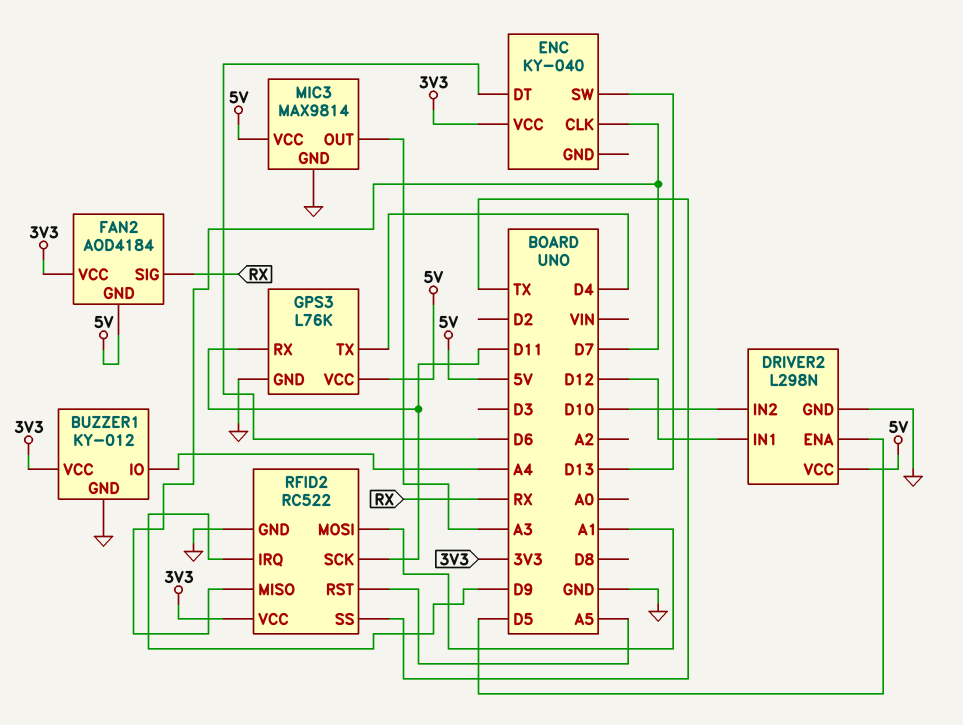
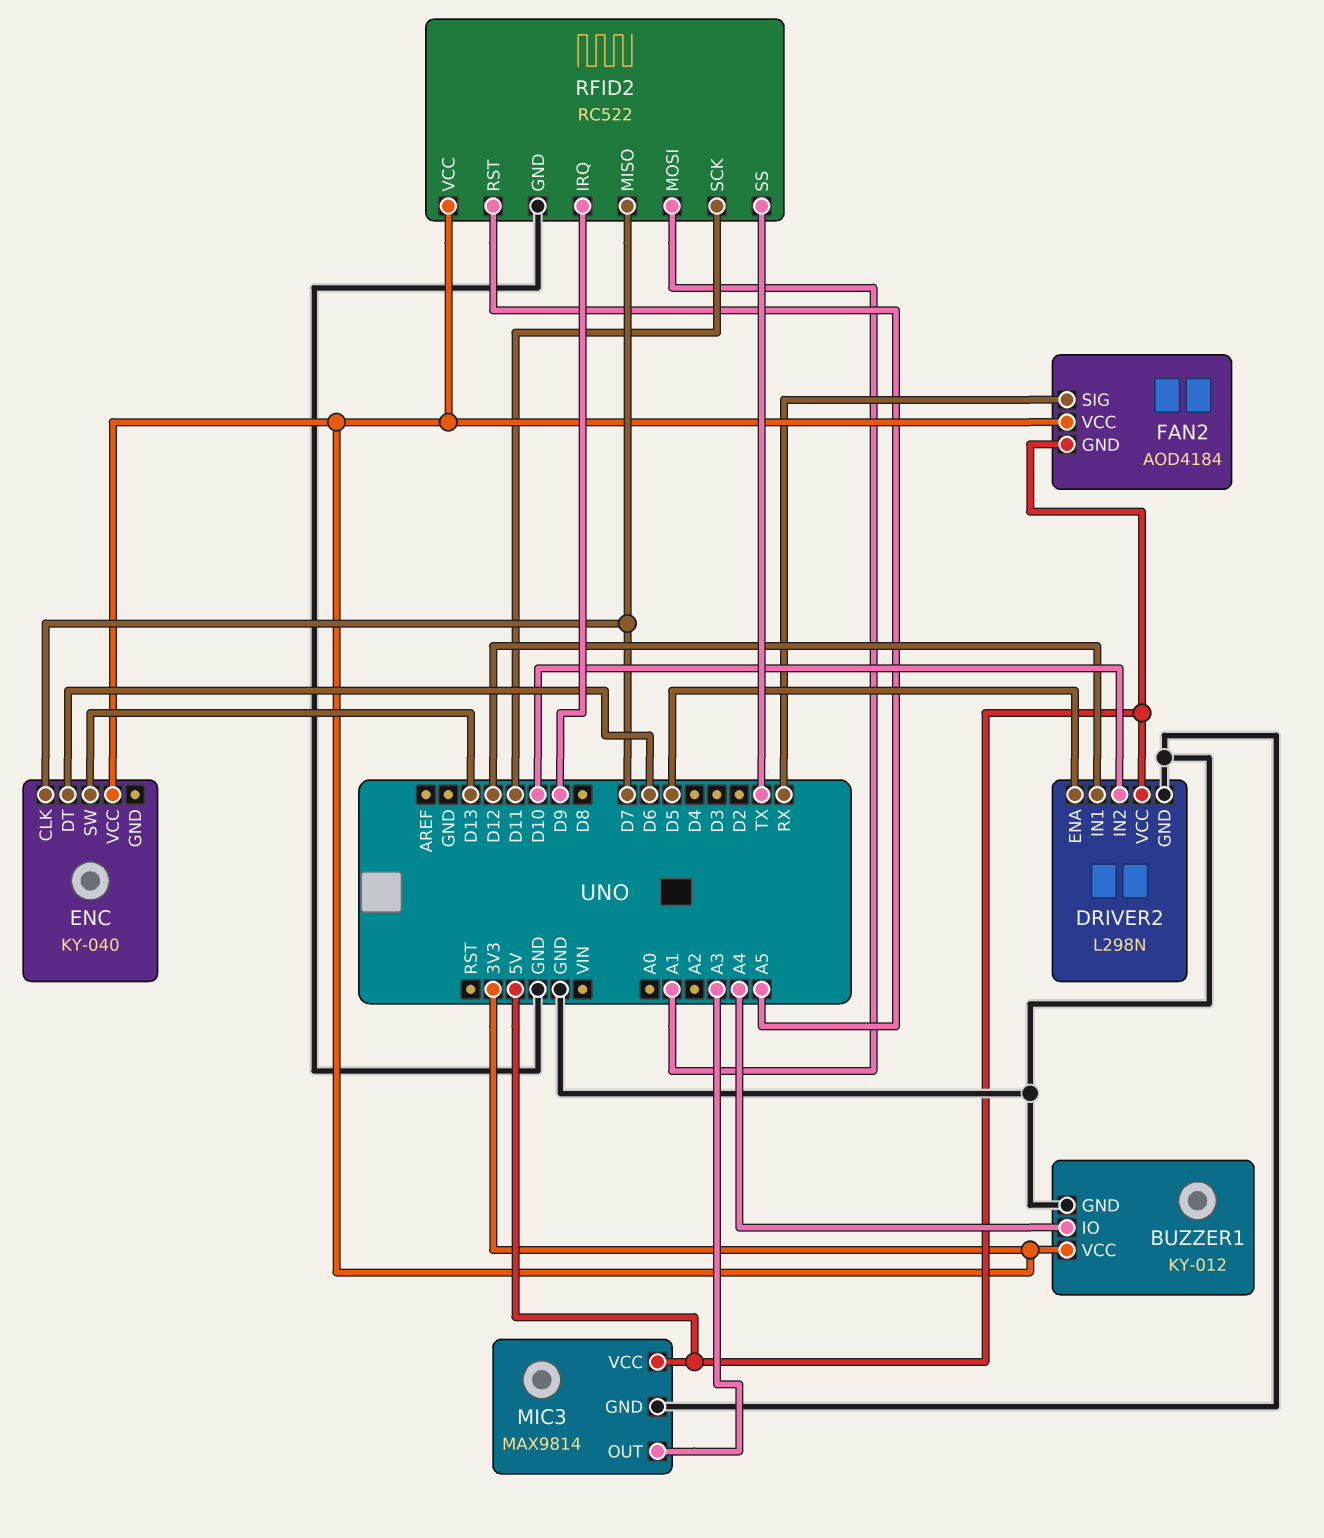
GPS3: L76K -> none
GPS3 pin GND: GND -> none
GPS3 pin RX: D11 -> none
GPS3 pin TX: D4 -> none
GPS3 pin VCC: 5V -> none

